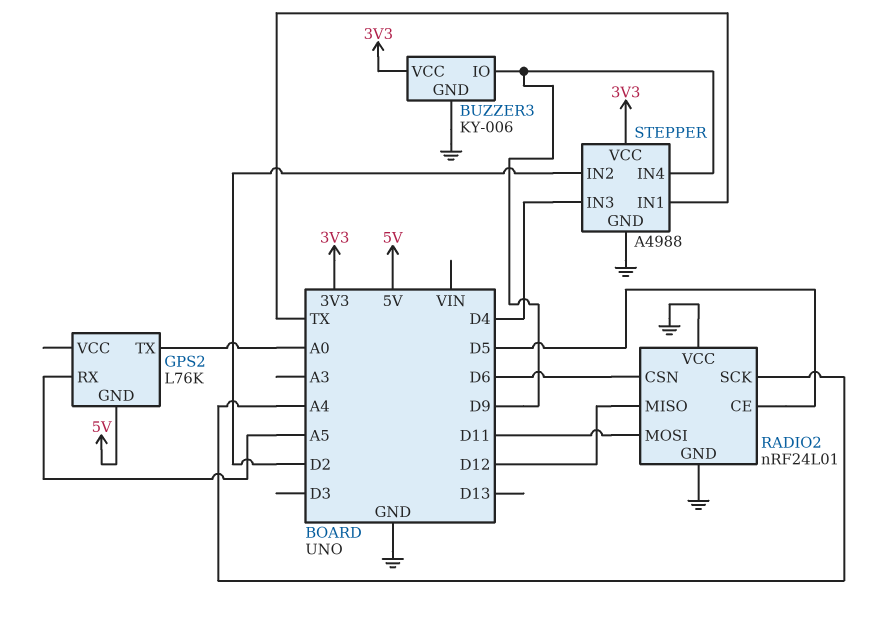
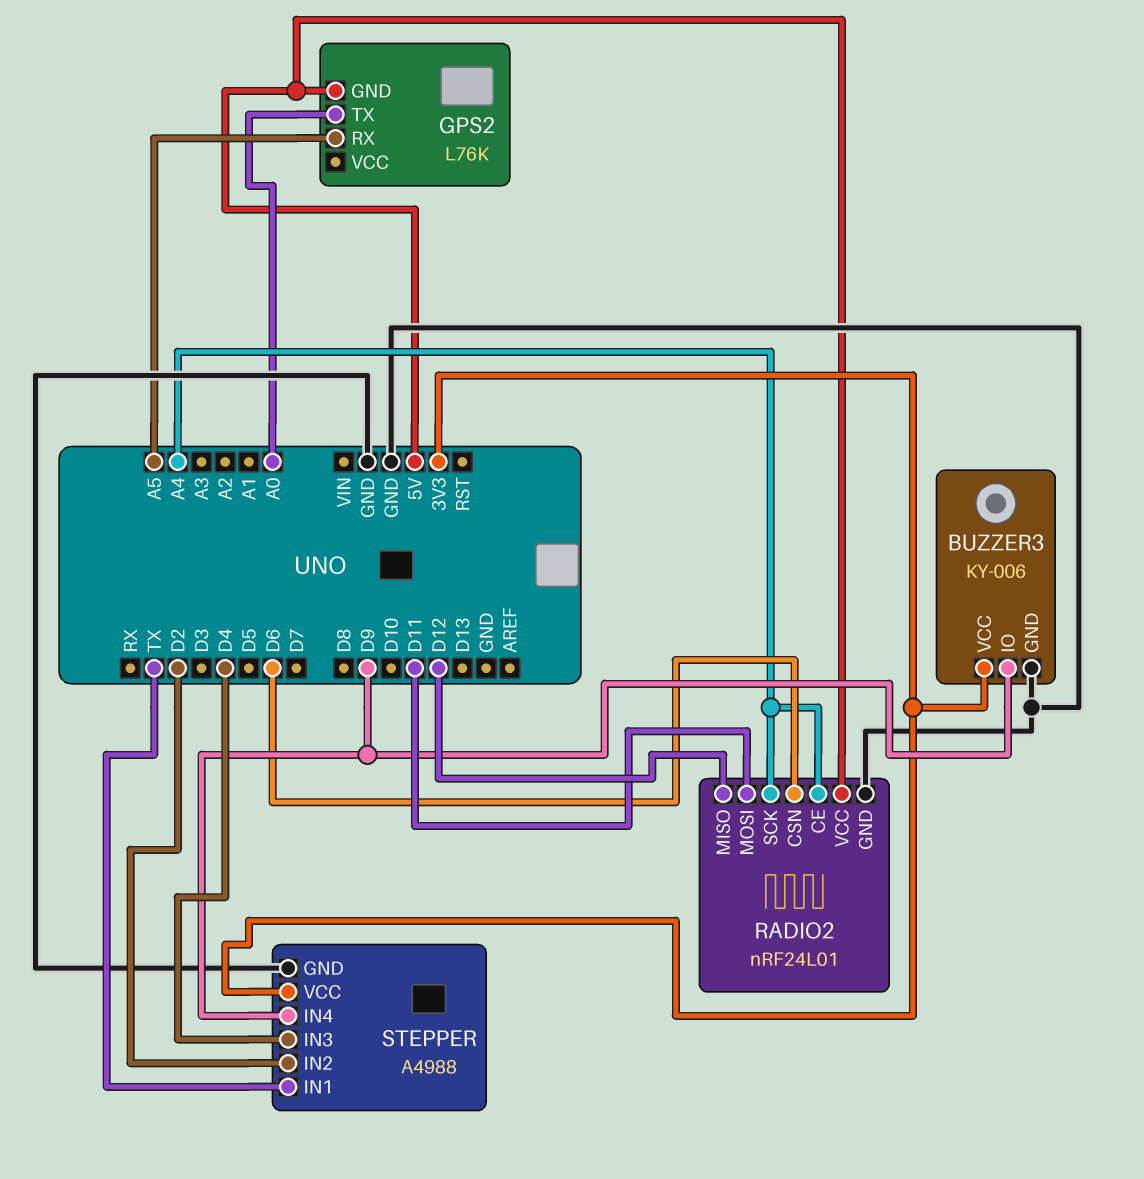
RADIO2 pin CE: D5 -> A4
RADIO2 pin VCC: GND -> 5V

